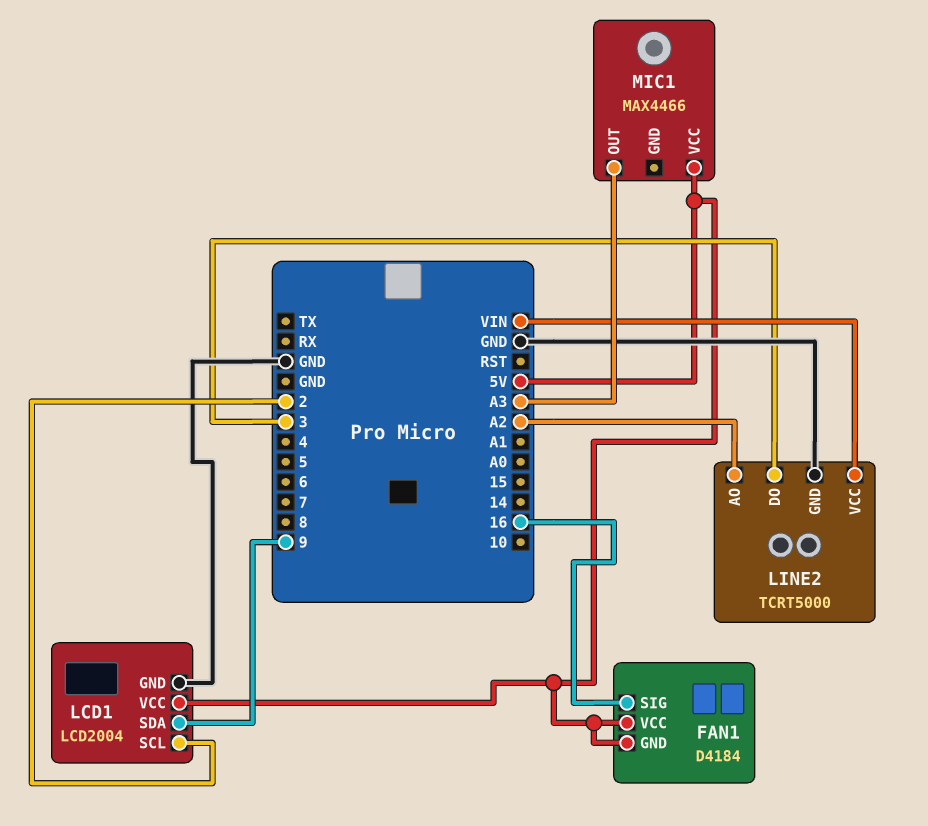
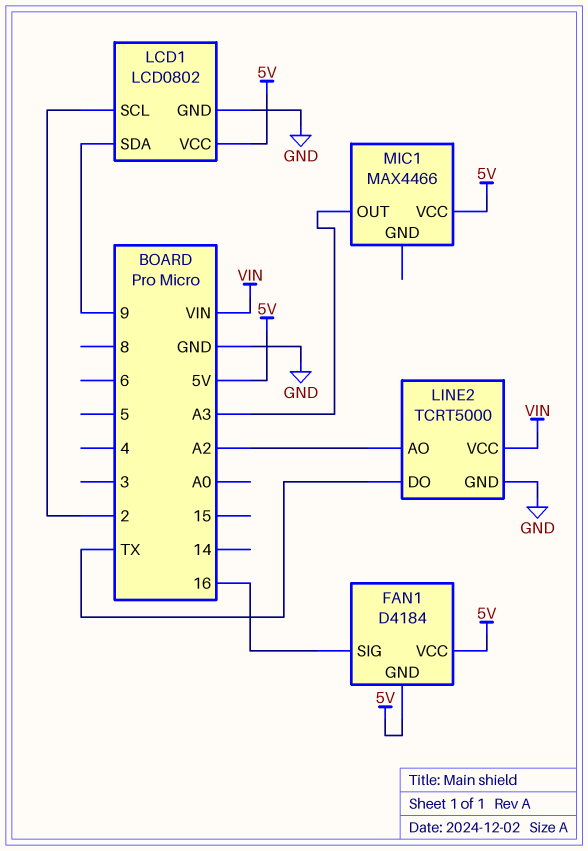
LCD1: LCD2004 -> LCD0802
LINE2 pin DO: 3 -> TX

